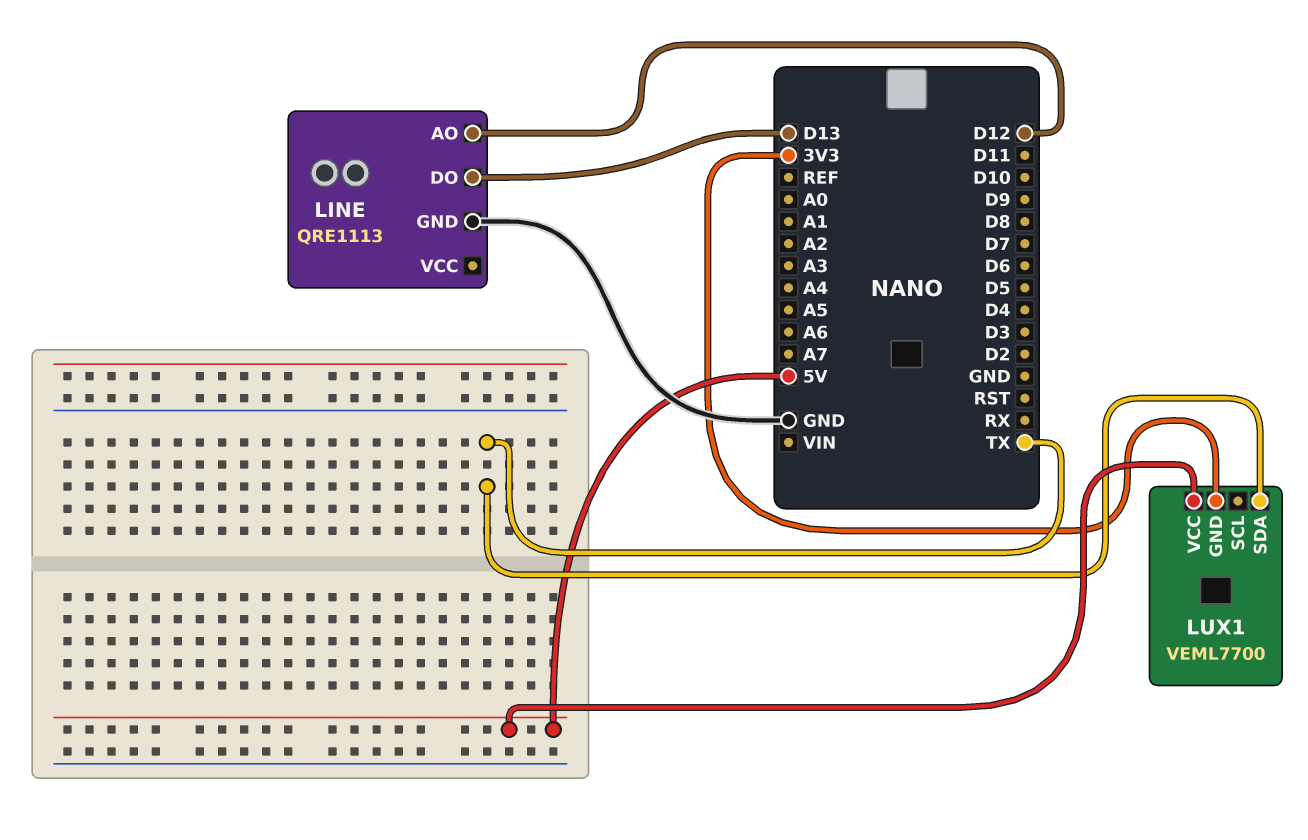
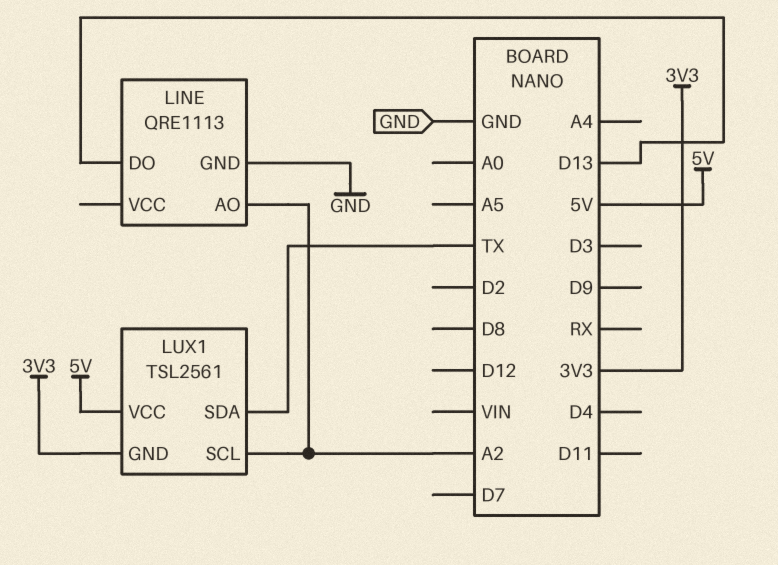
LINE pin AO: D12 -> A2
LUX1: VEML7700 -> TSL2561
LUX1 pin SCL: none -> A2

